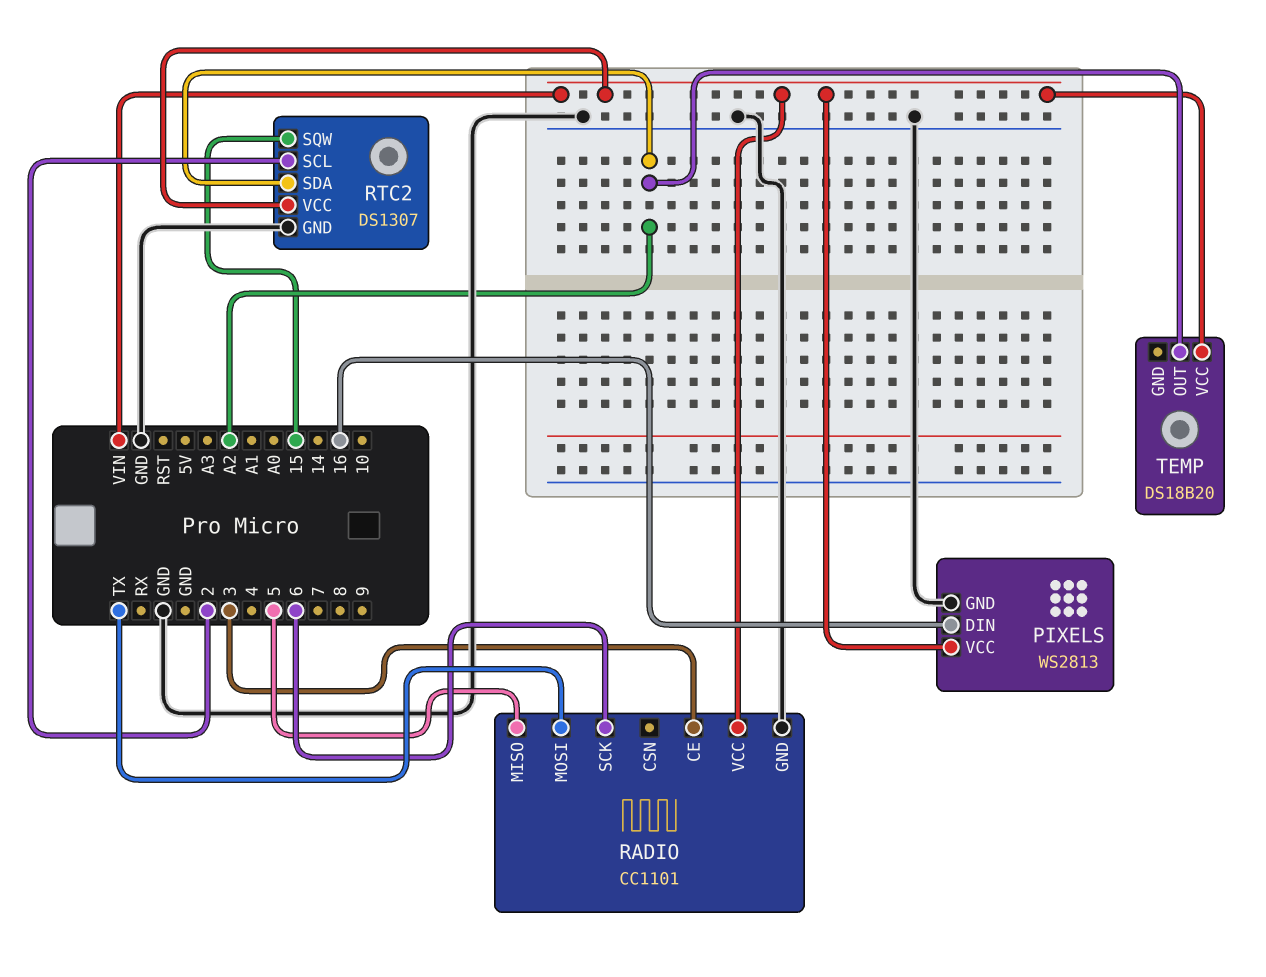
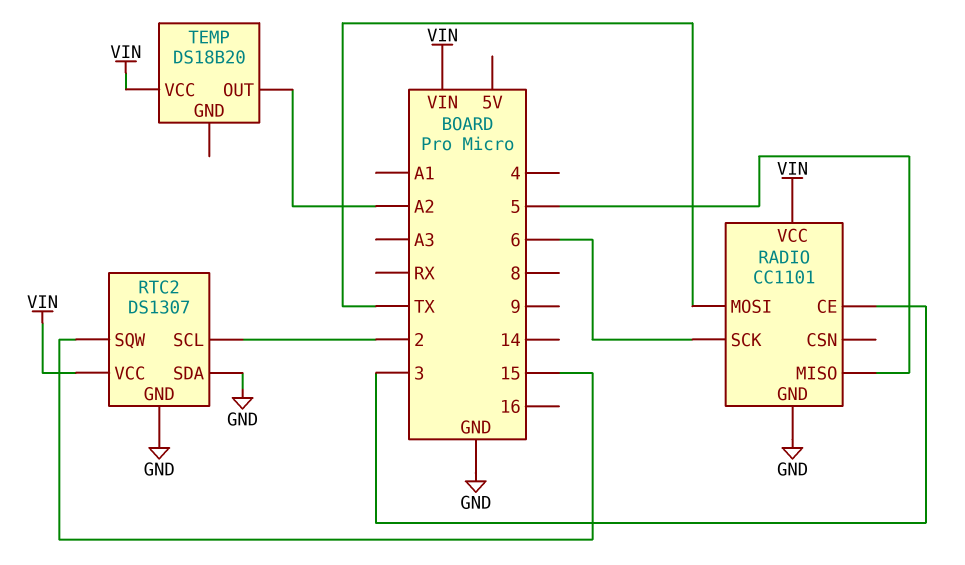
PIXELS: WS2813 -> none
PIXELS pin DIN: 16 -> none
PIXELS pin GND: GND -> none
PIXELS pin VCC: VIN -> none
RTC2 pin SDA: A2 -> GND

